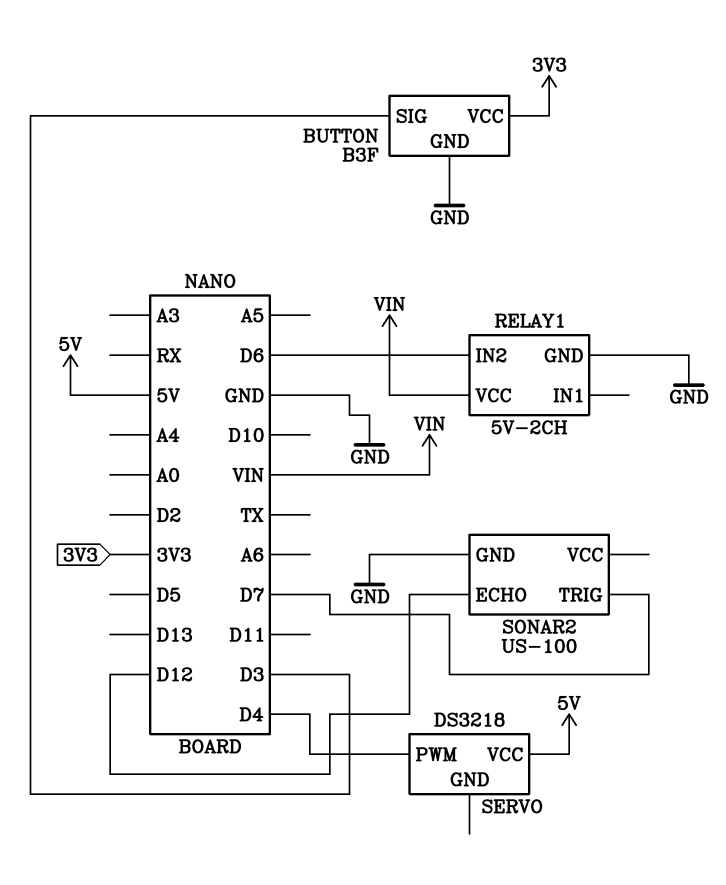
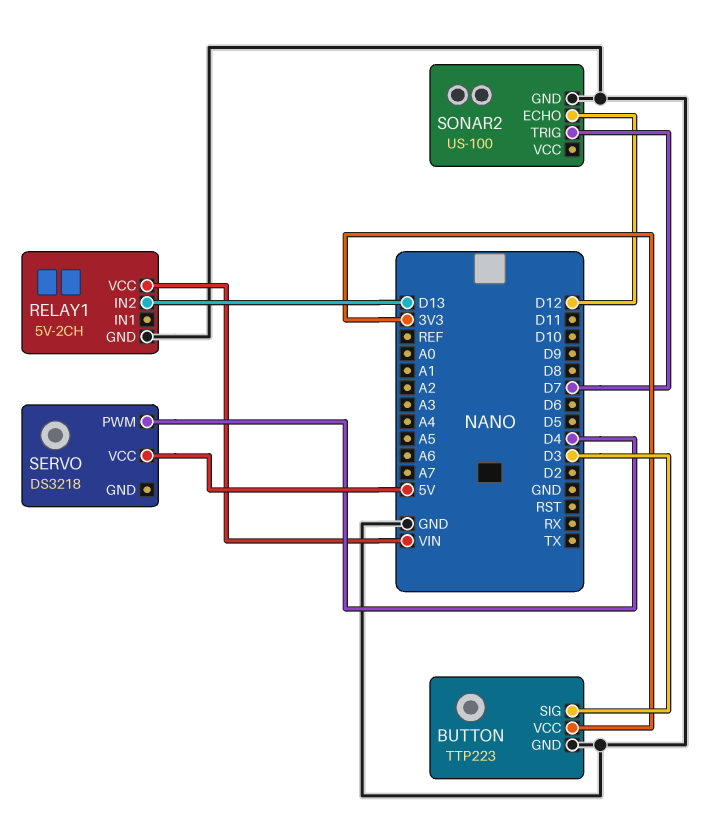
BUTTON: B3F -> TTP223
RELAY1 pin IN2: D6 -> D13

